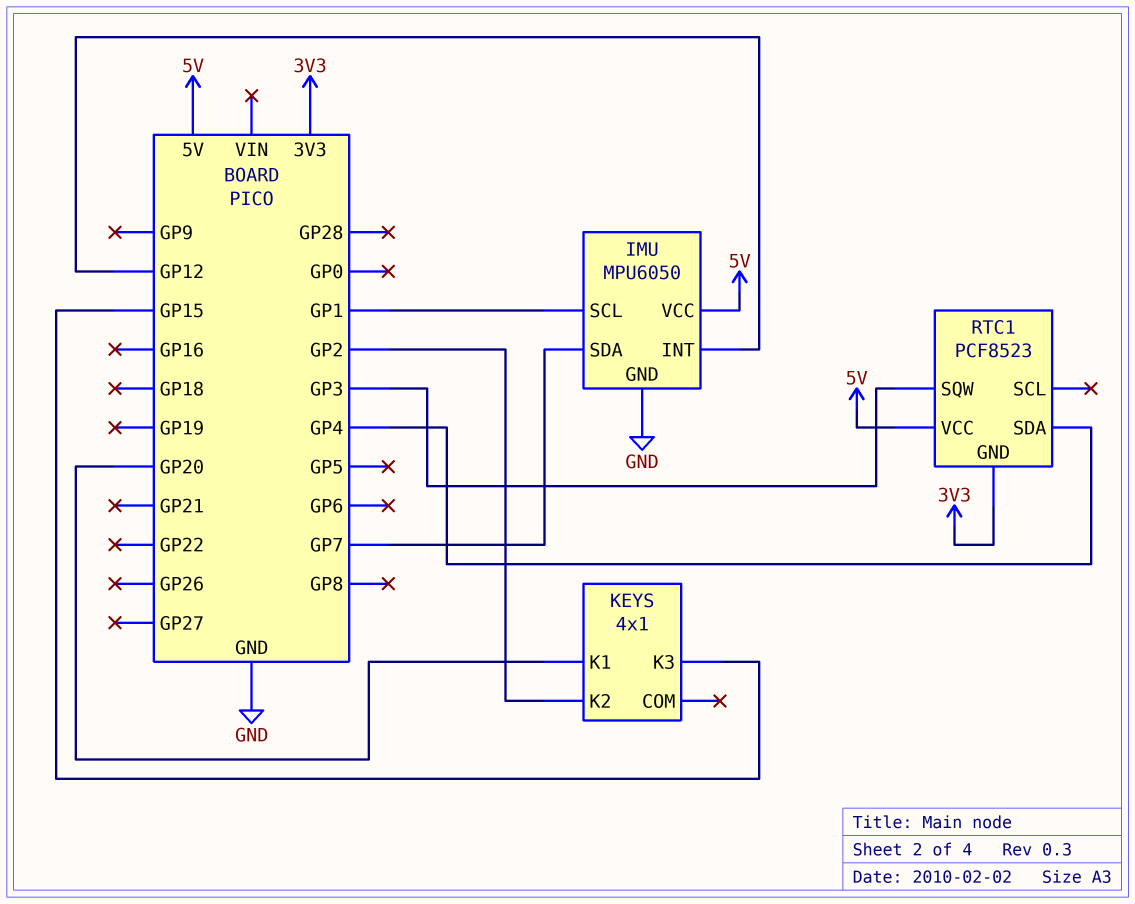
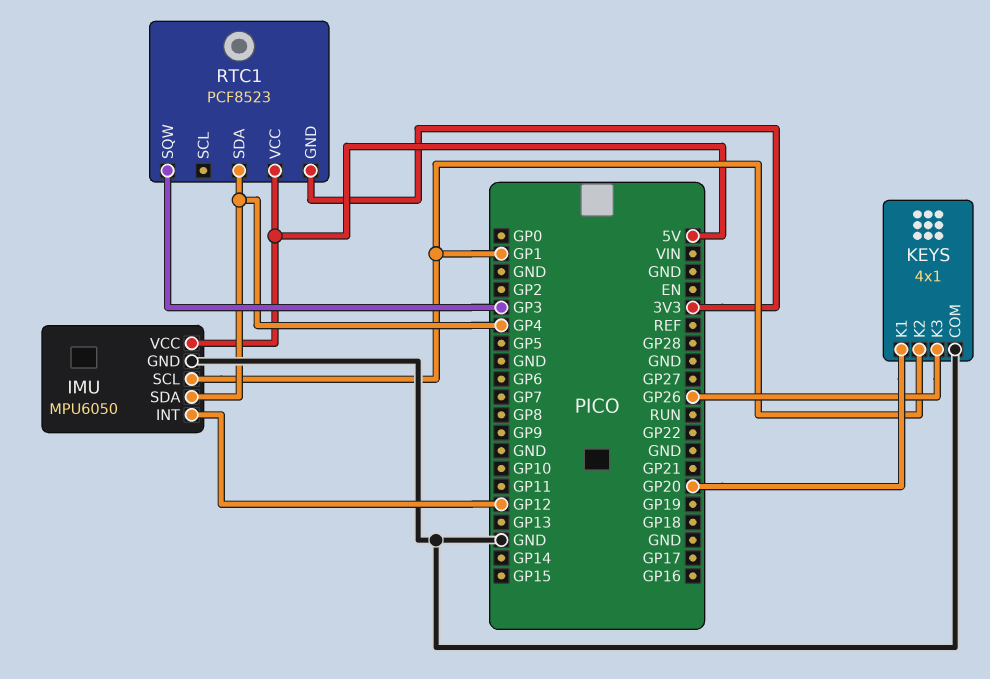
IMU pin SDA: GP7 -> GP4
KEYS pin COM: none -> GND
KEYS pin K2: GP2 -> GP1
KEYS pin K3: GP15 -> GP26

